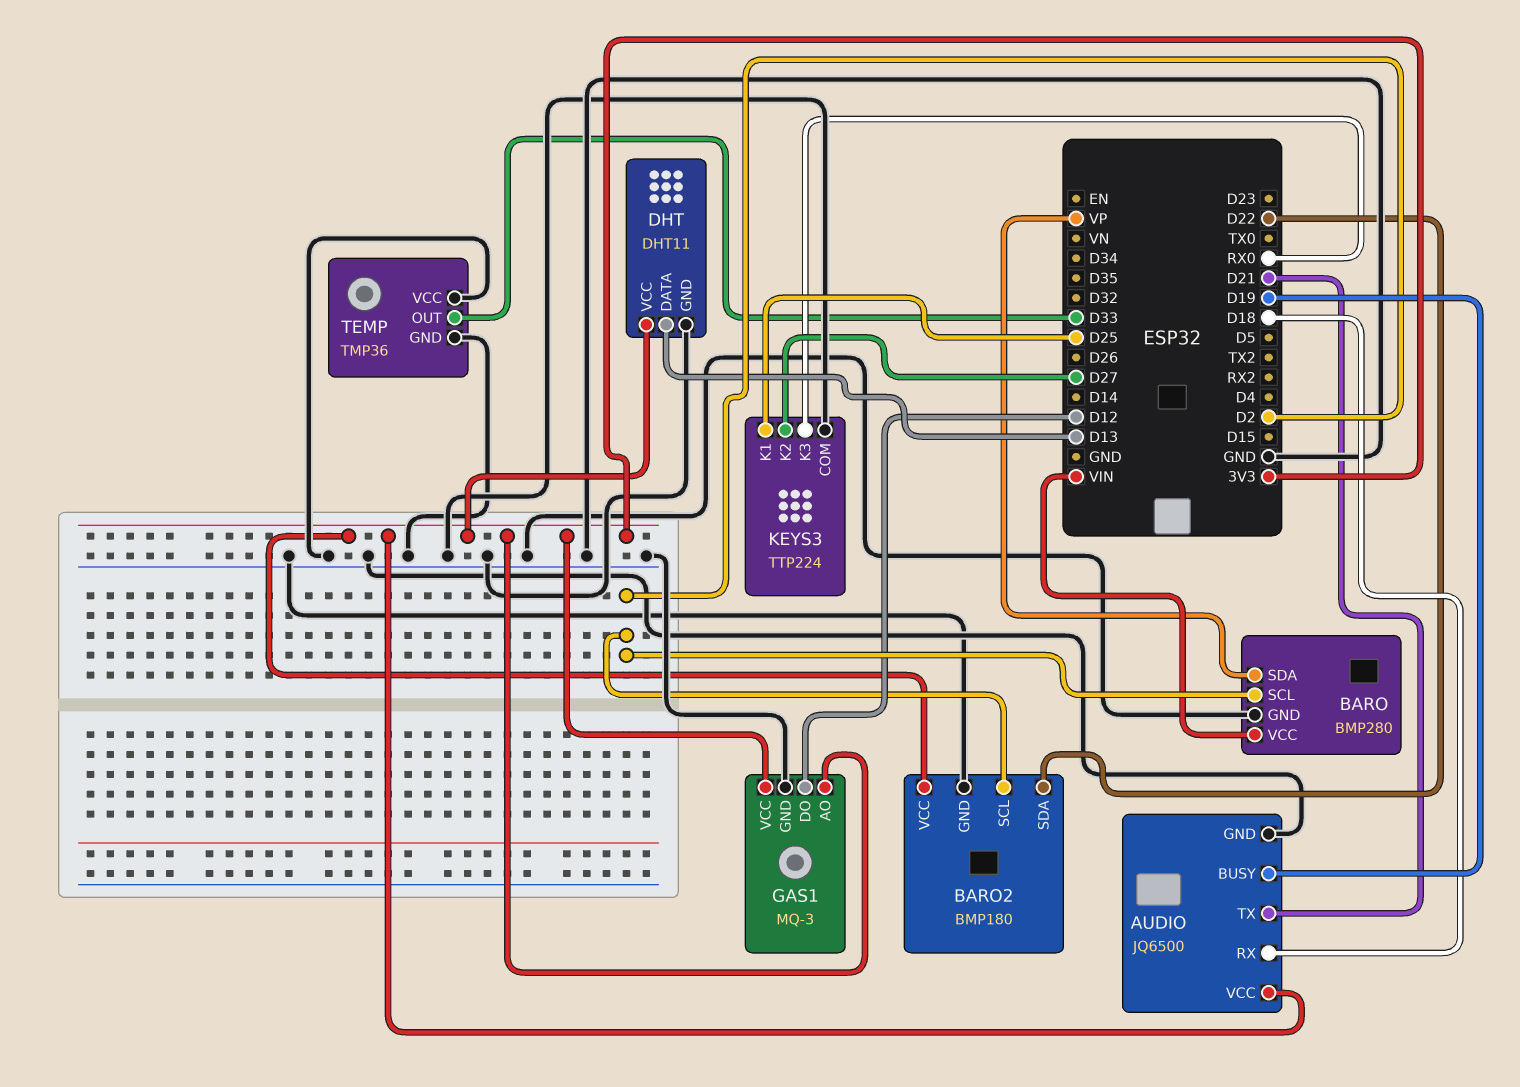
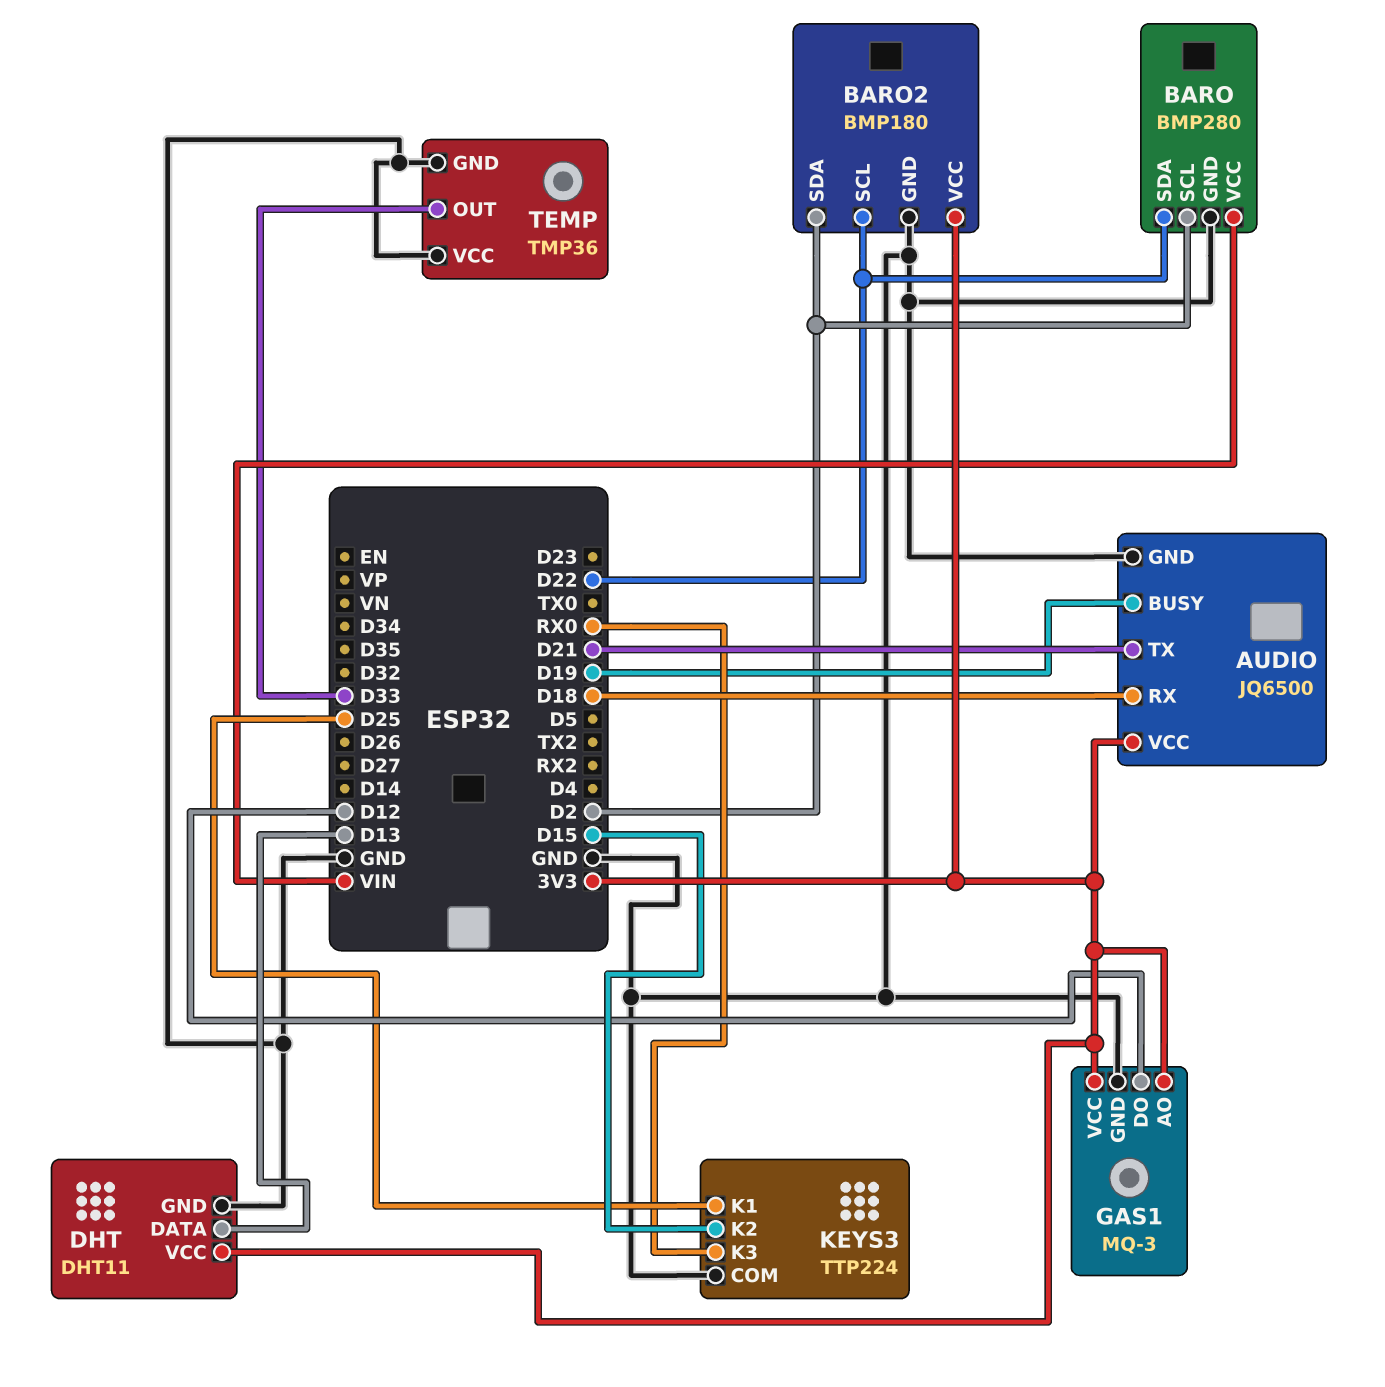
BARO pin SDA: VP -> D22
BARO2 pin SCL: D2 -> D22
BARO2 pin SDA: D22 -> D2
KEYS3 pin K2: D27 -> D15

